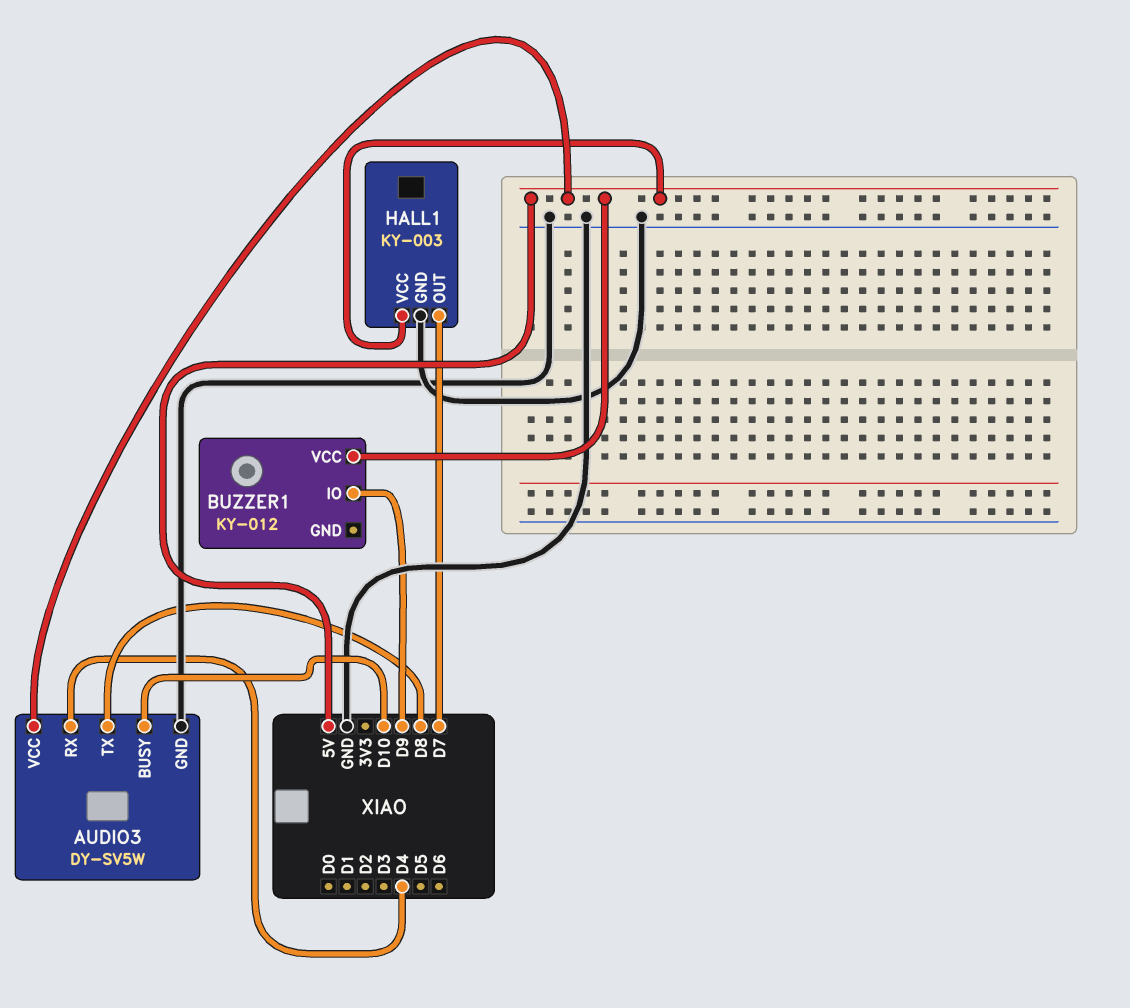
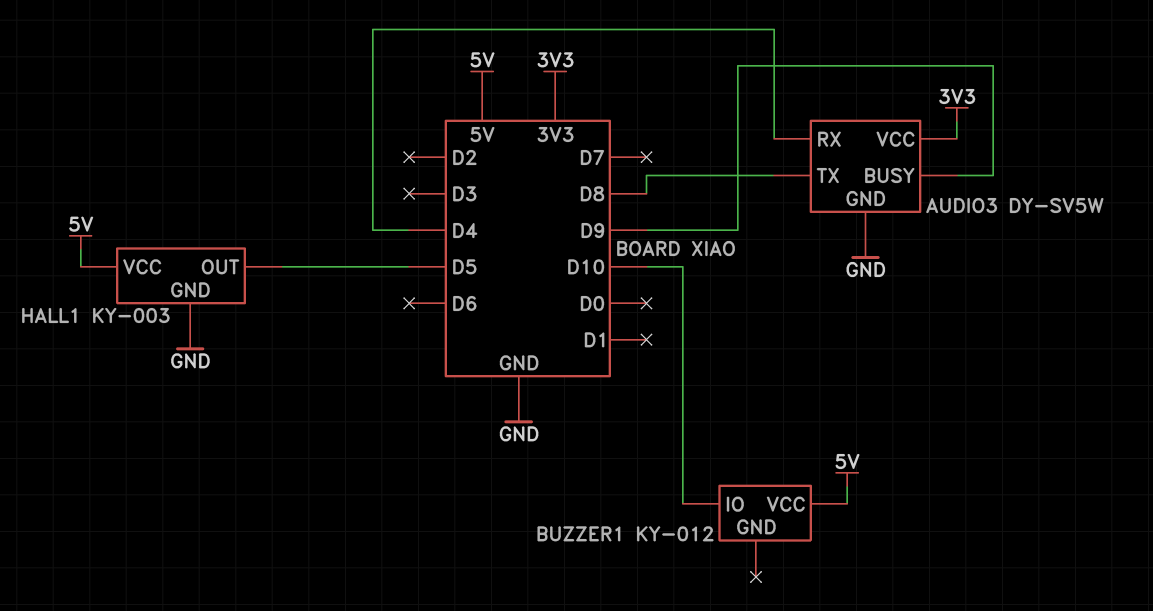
AUDIO3 pin BUSY: D10 -> D9
AUDIO3 pin VCC: 5V -> 3V3
BUZZER1 pin IO: D9 -> D10
HALL1 pin OUT: D7 -> D5

